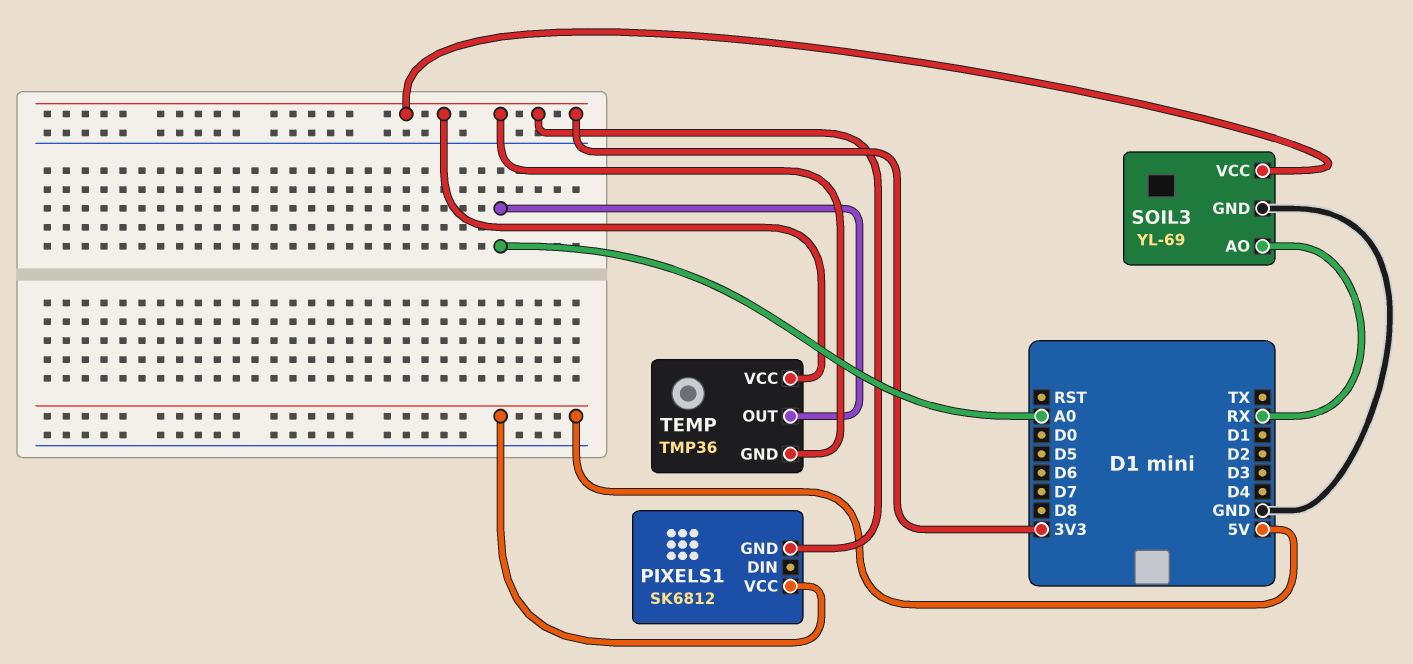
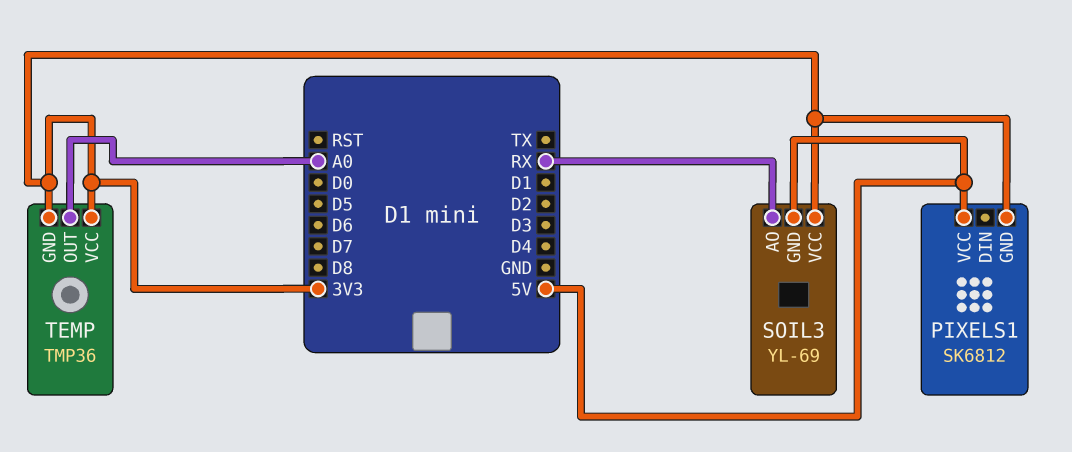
SOIL3 pin GND: GND -> 5V

